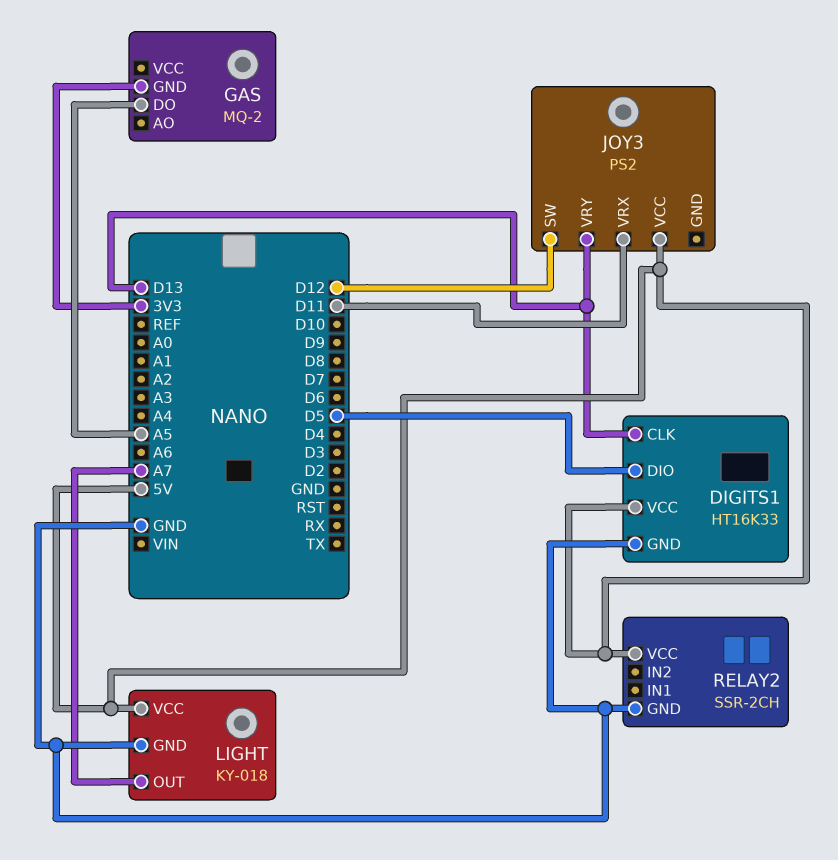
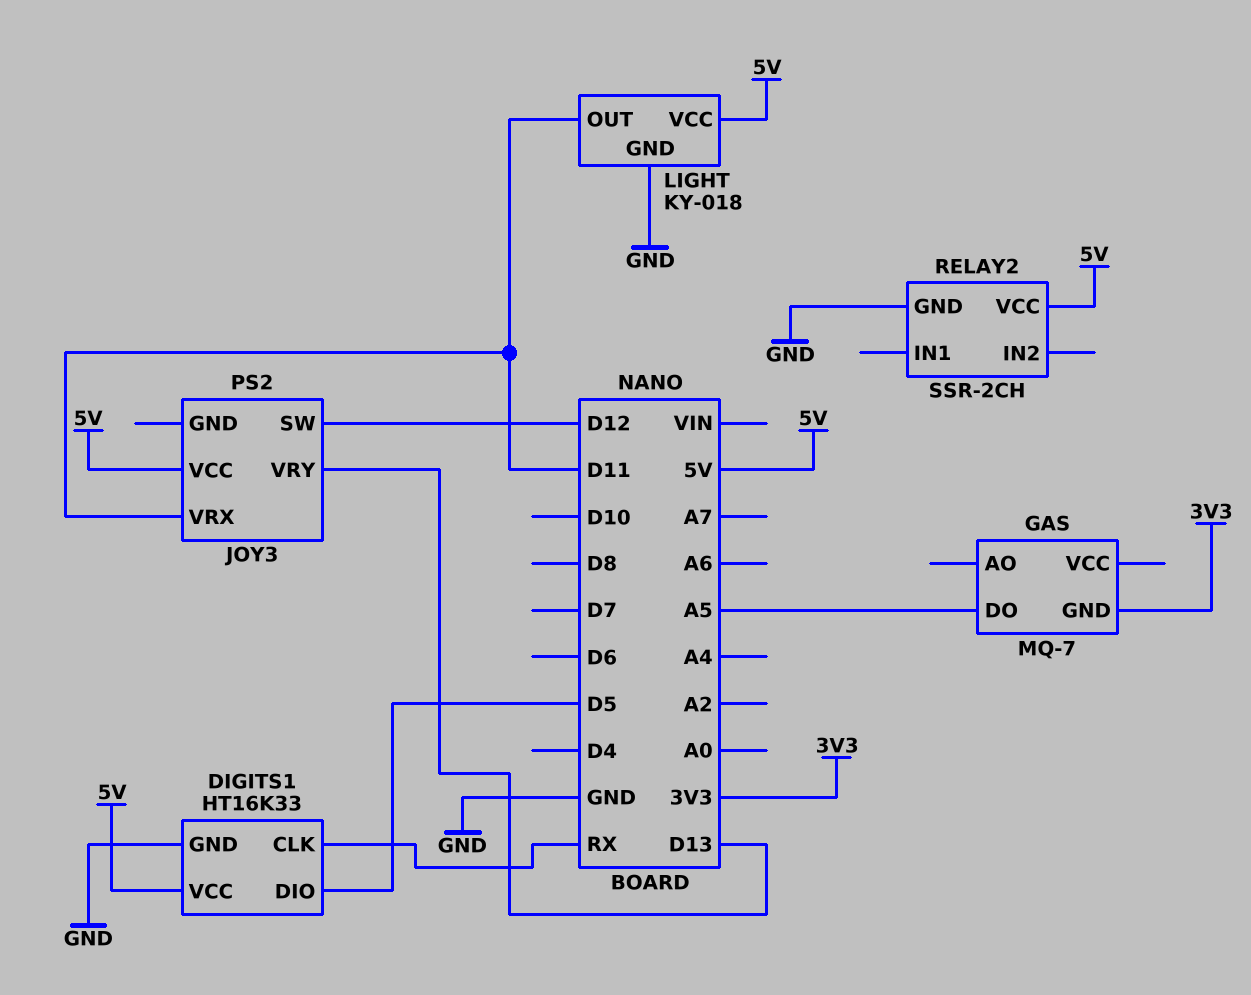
DIGITS1 pin CLK: D13 -> RX
GAS: MQ-2 -> MQ-7
LIGHT pin OUT: A7 -> D11

